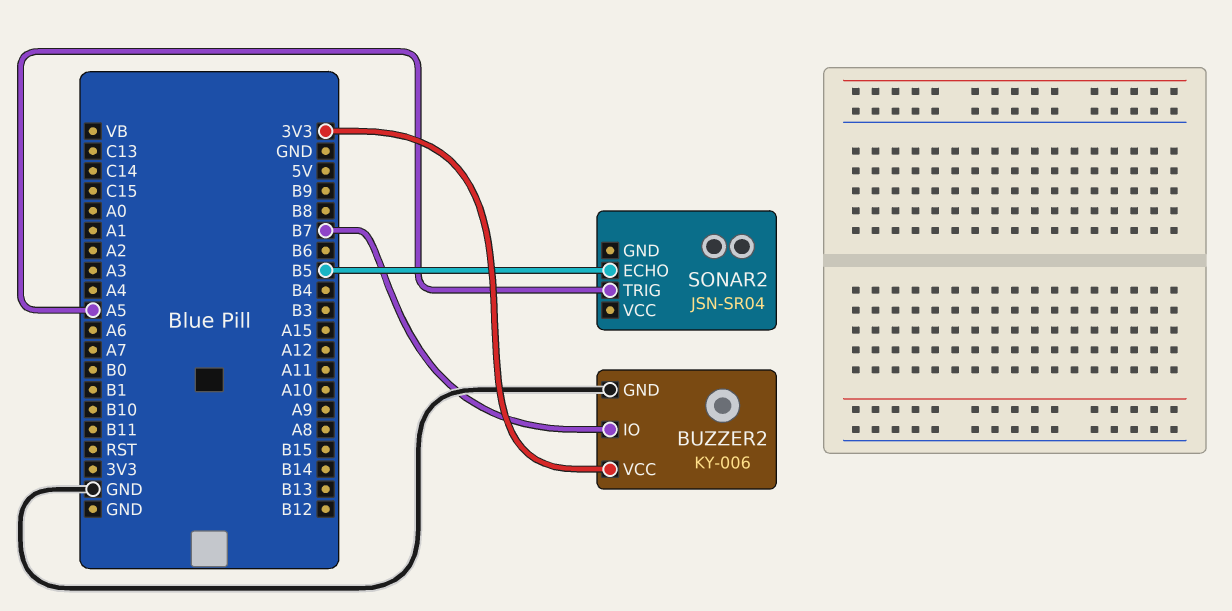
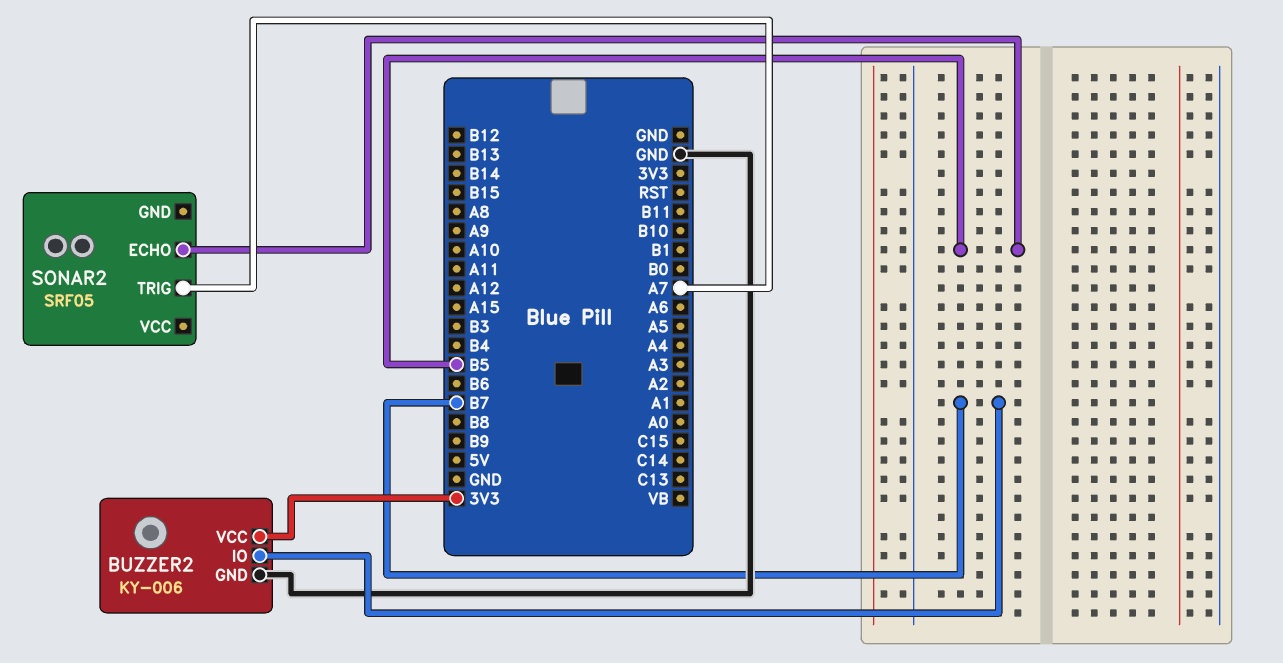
SONAR2: JSN-SR04 -> SRF05
SONAR2 pin TRIG: A5 -> A7

